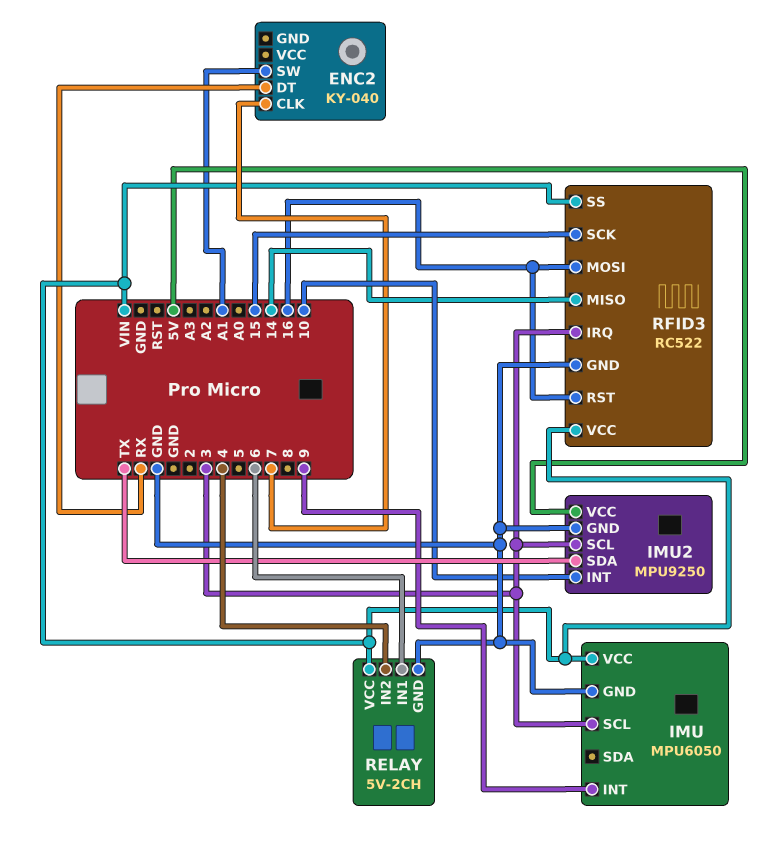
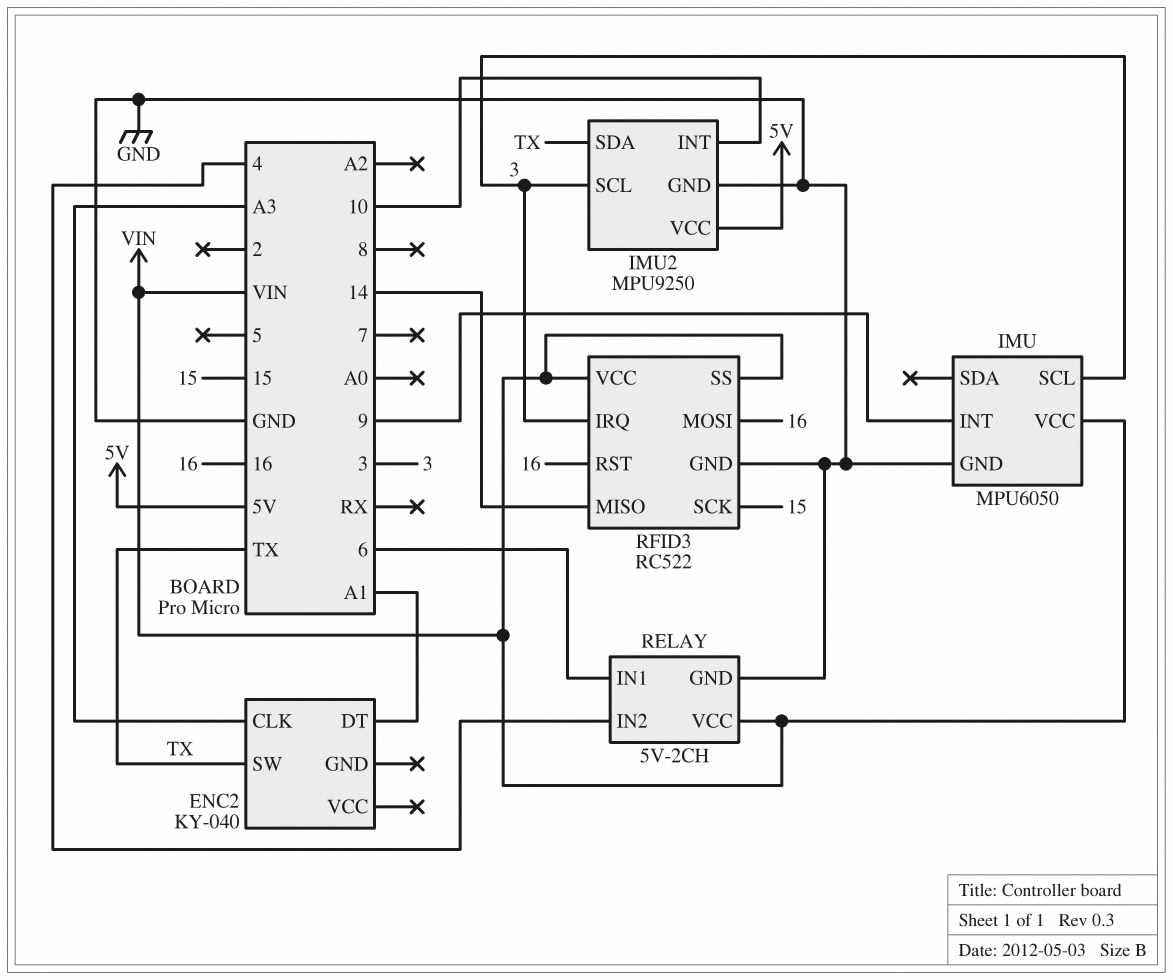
ENC2 pin CLK: 7 -> A3
ENC2 pin DT: RX -> A1
ENC2 pin SW: A1 -> TX

